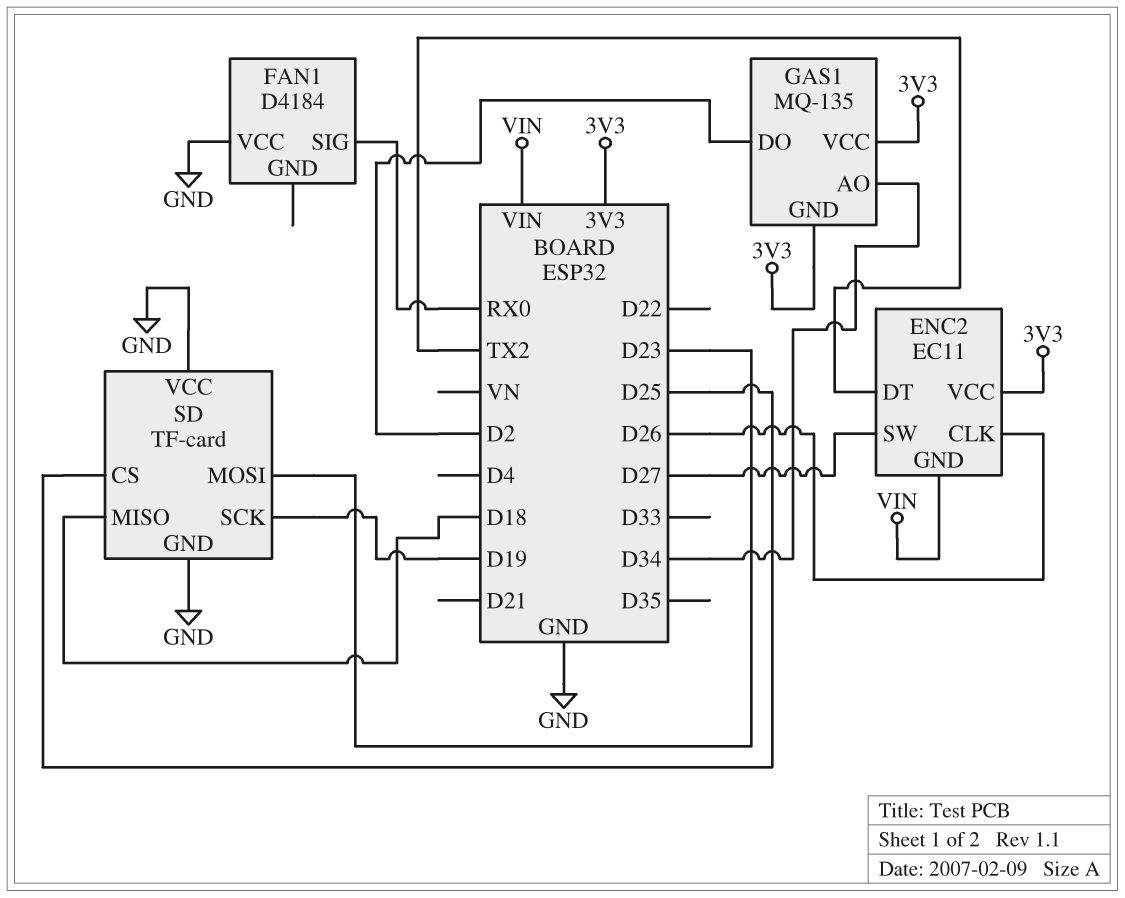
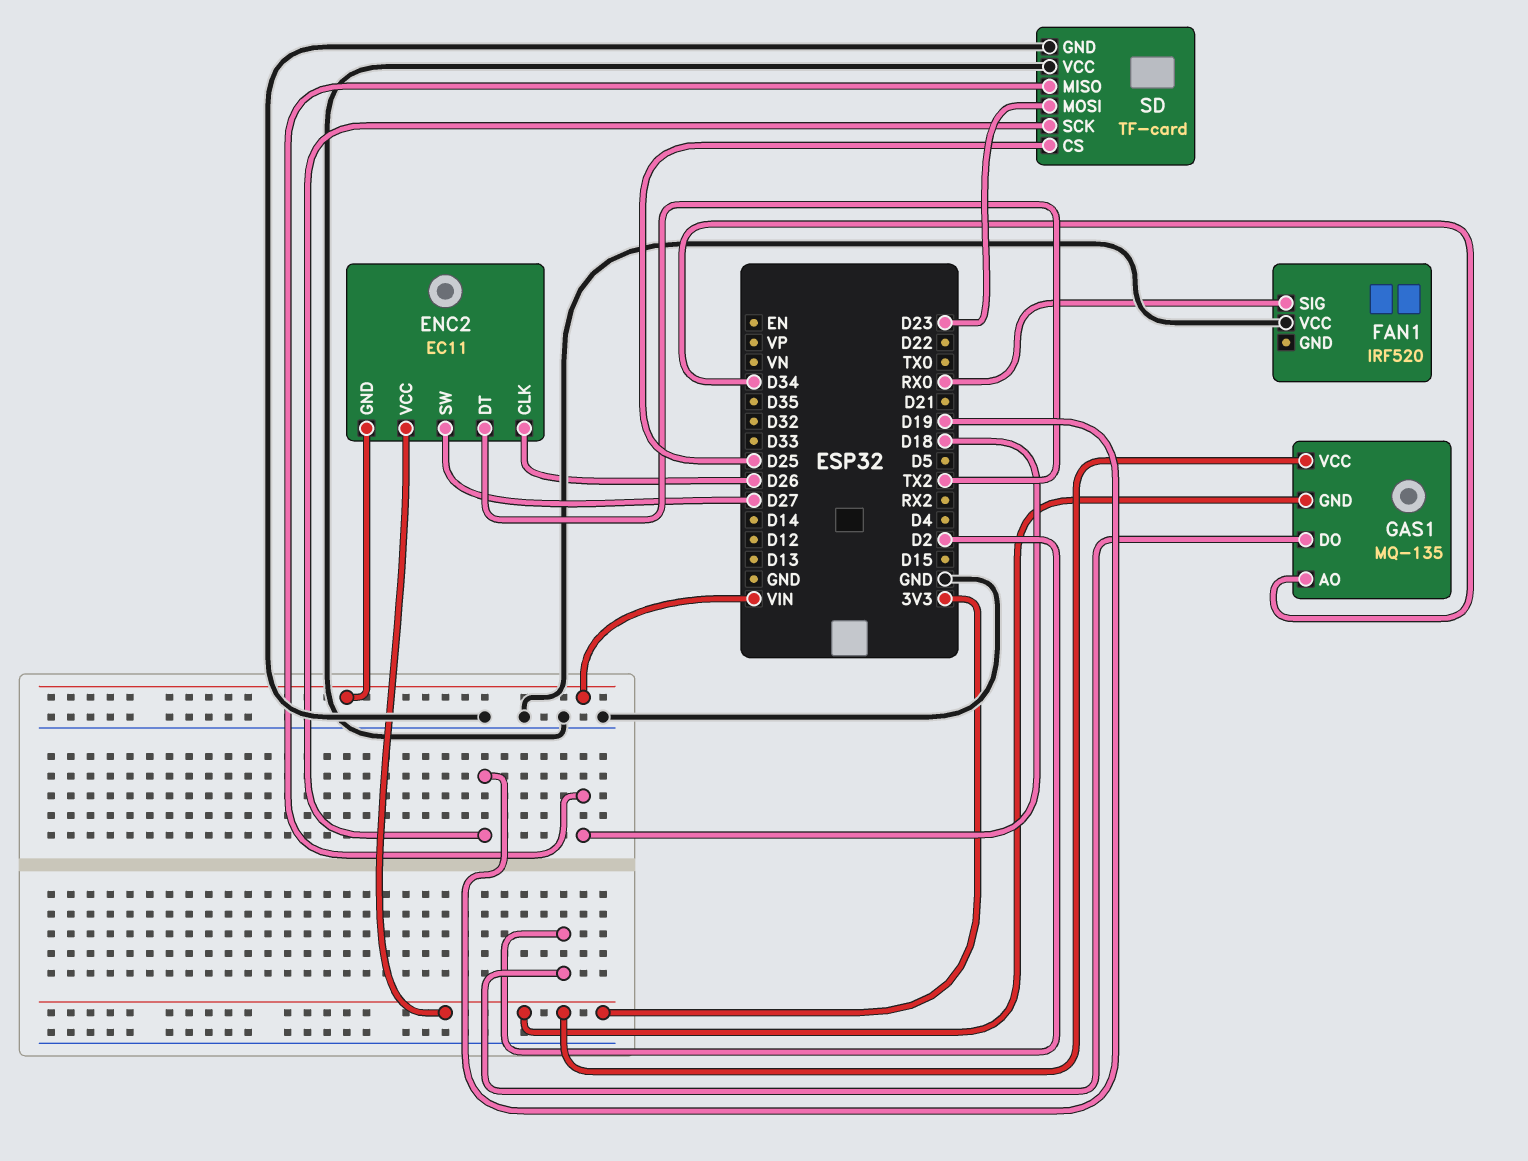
FAN1: D4184 -> IRF520

